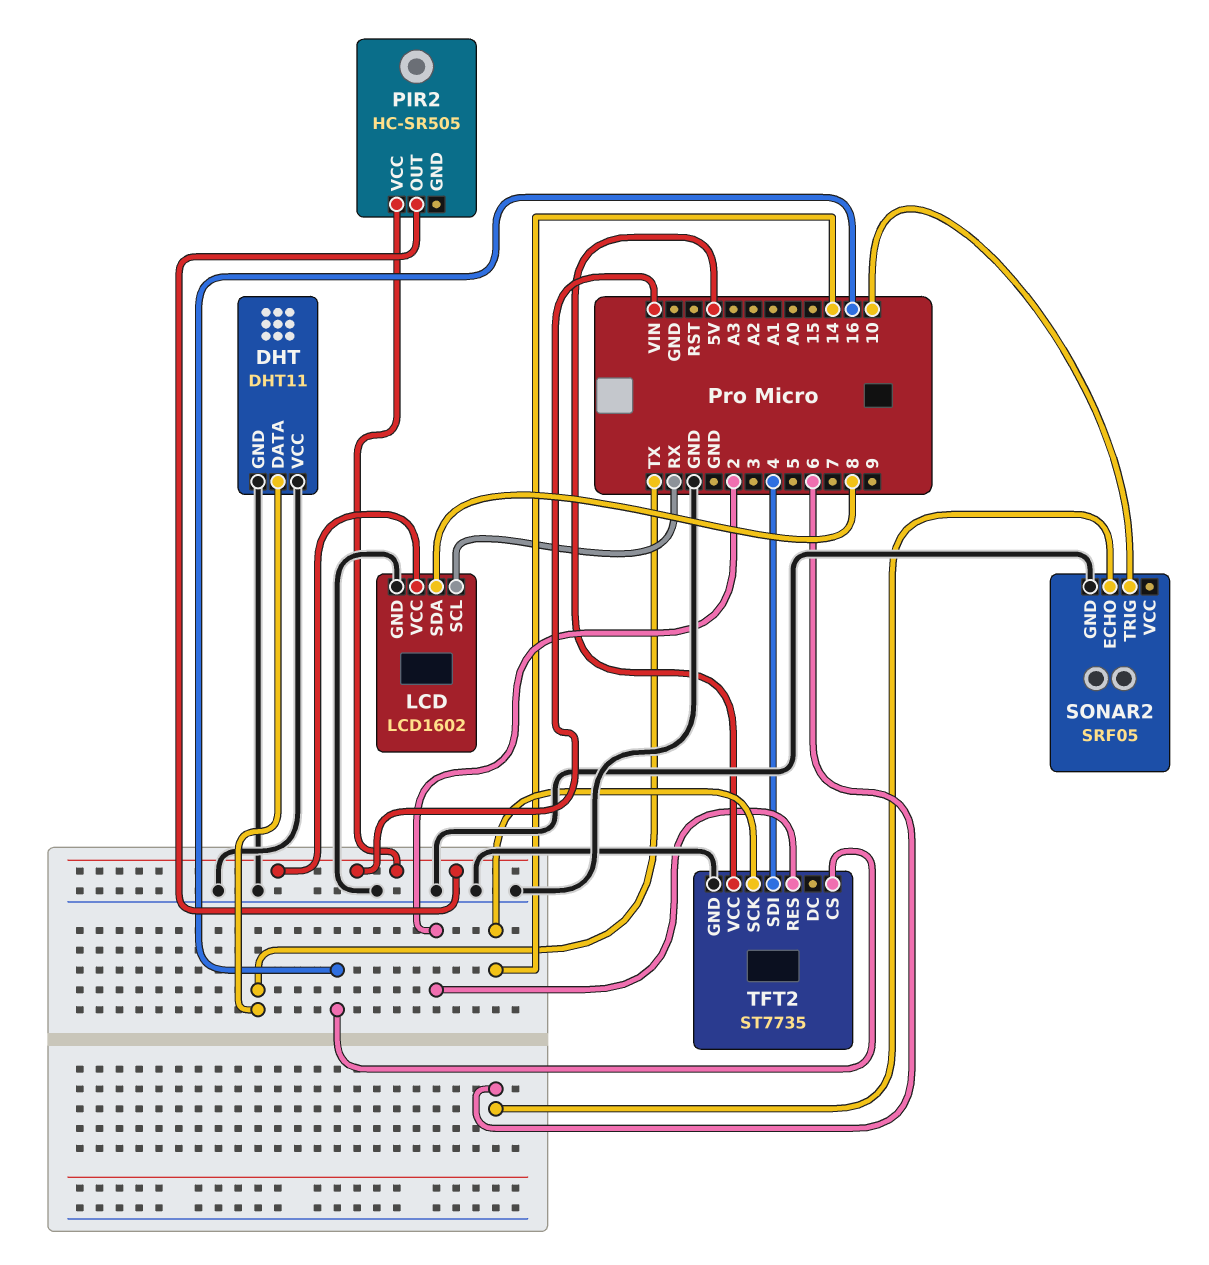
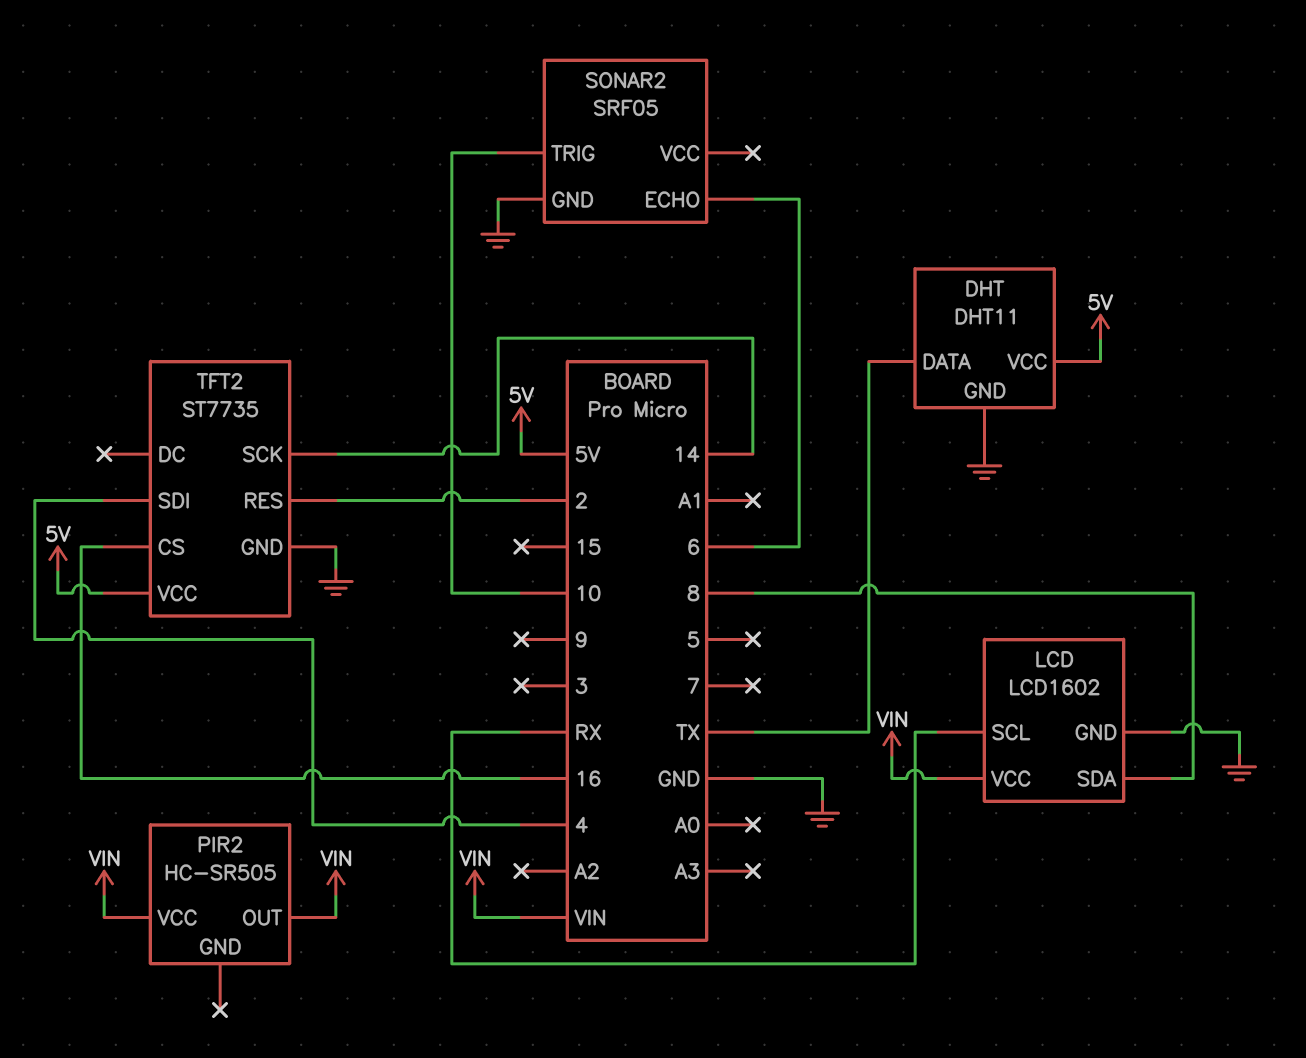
DHT pin VCC: GND -> 5V

